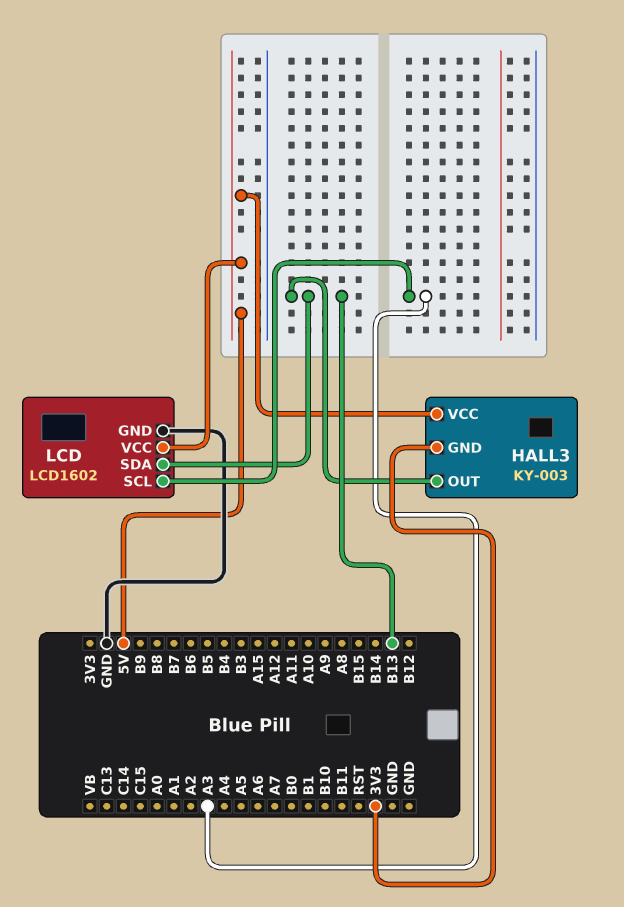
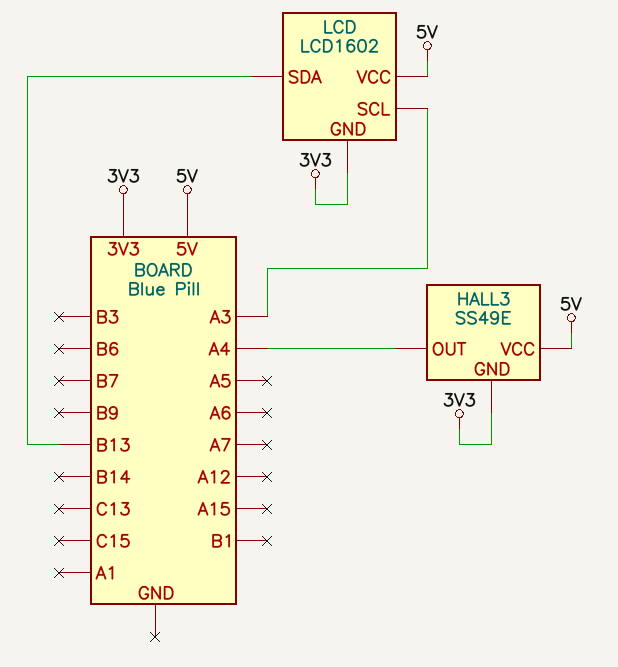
HALL3: KY-003 -> SS49E
HALL3 pin OUT: B13 -> A4
LCD pin GND: GND -> 3V3

